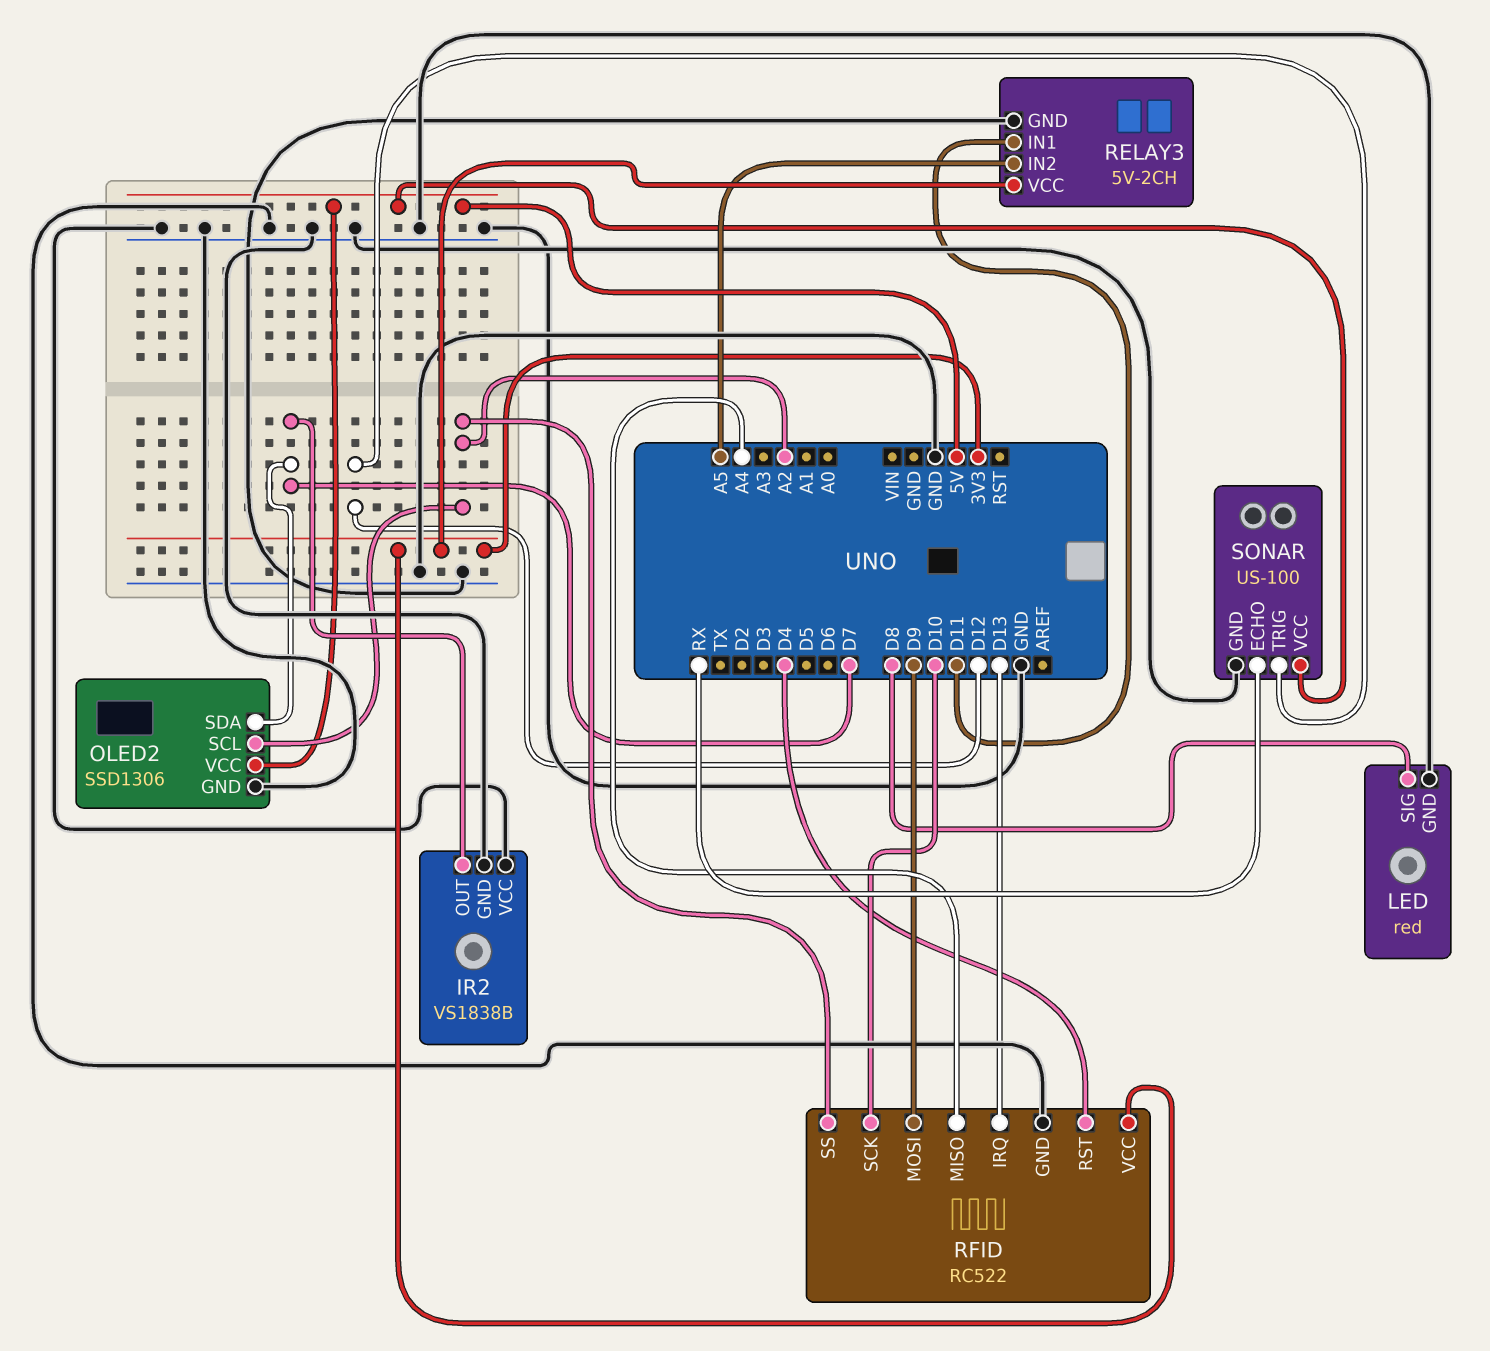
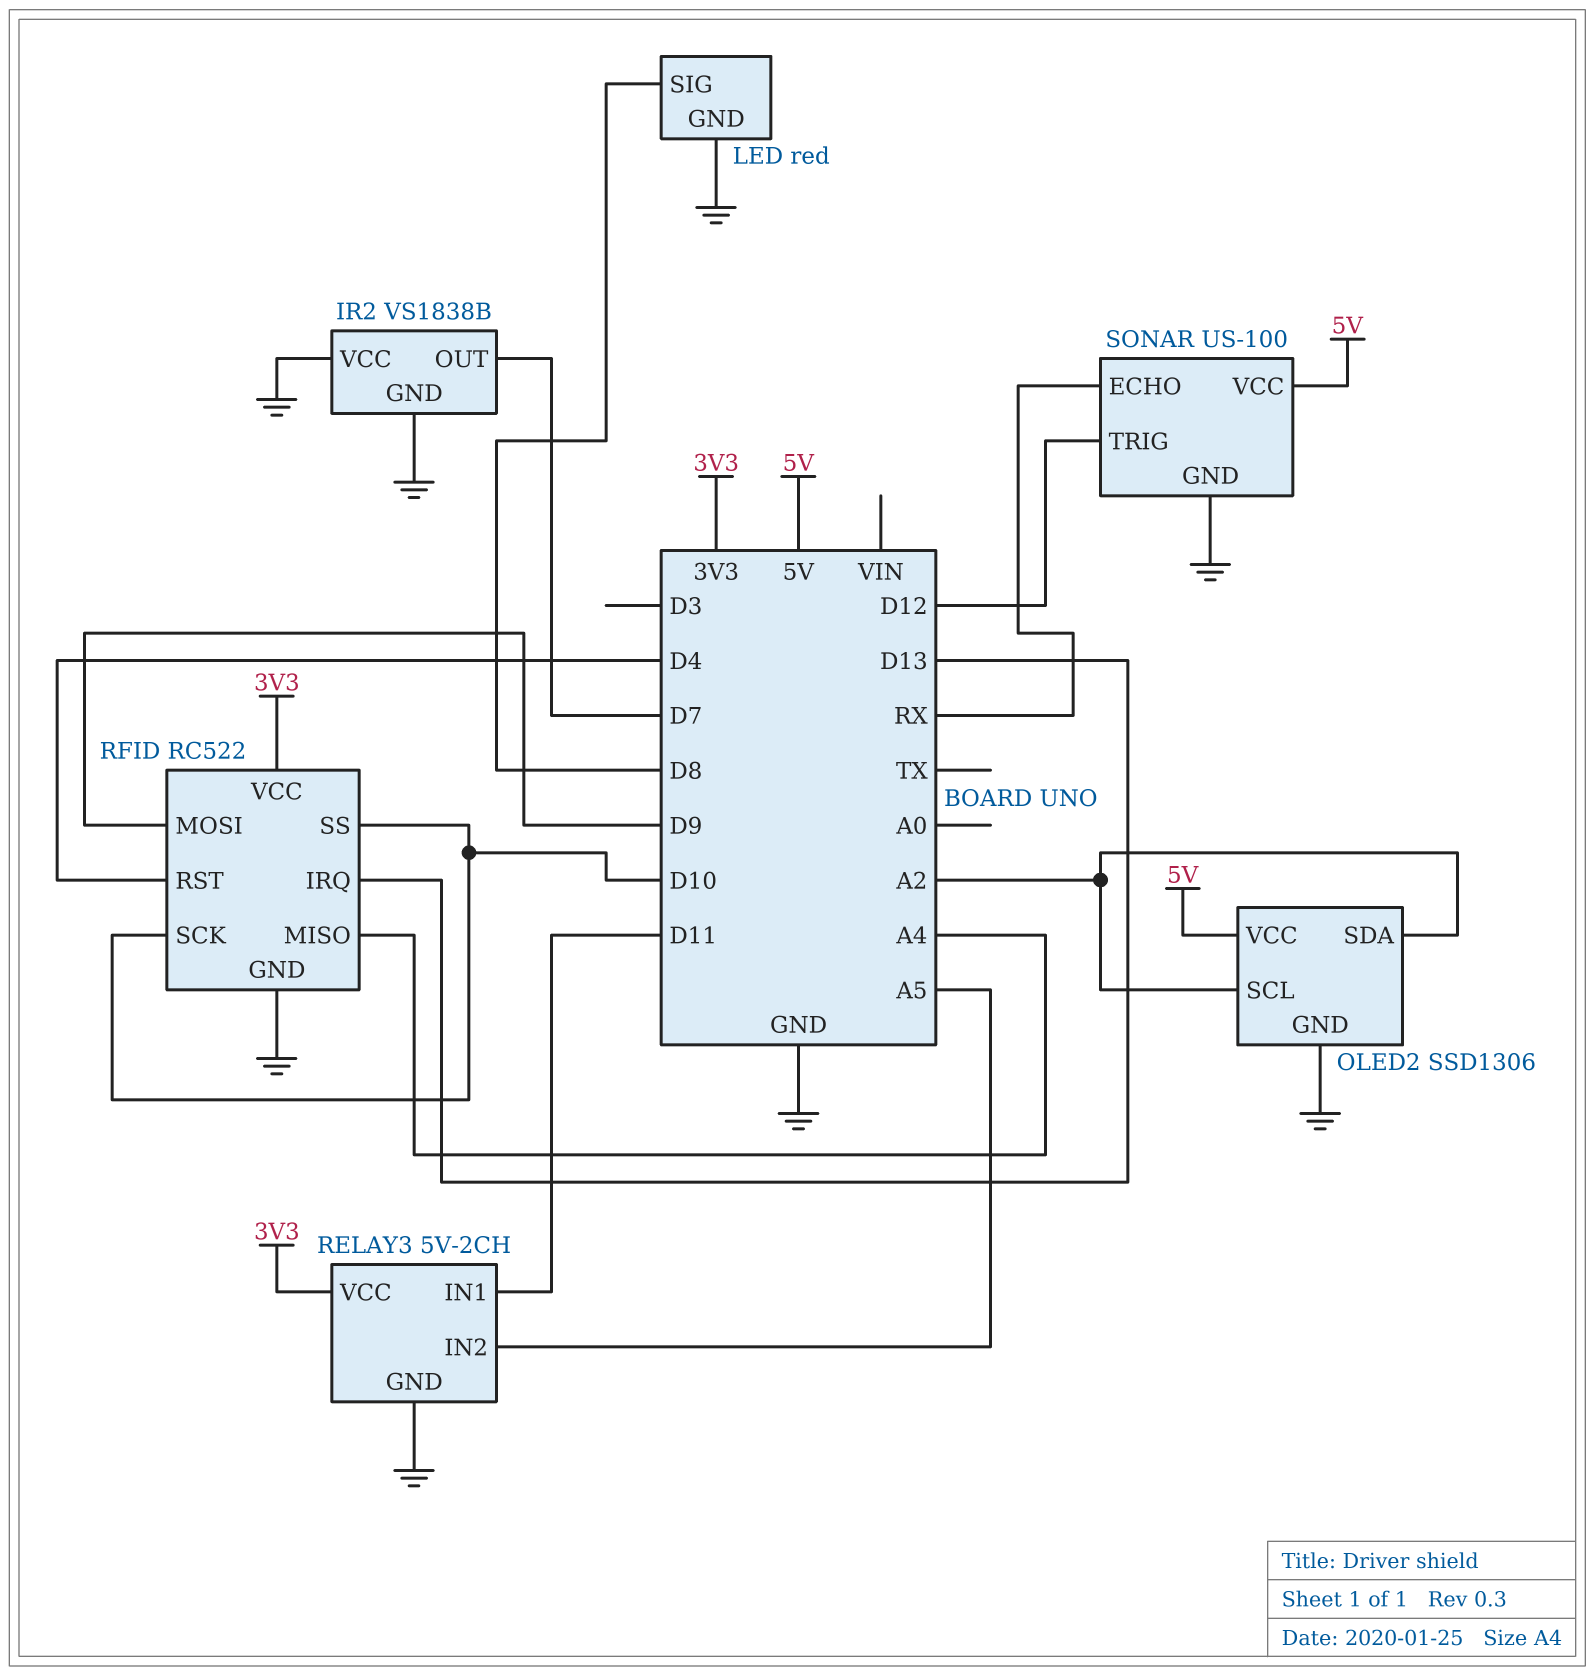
OLED2 pin SDA: D7 -> A2
RFID pin SS: A2 -> D10

